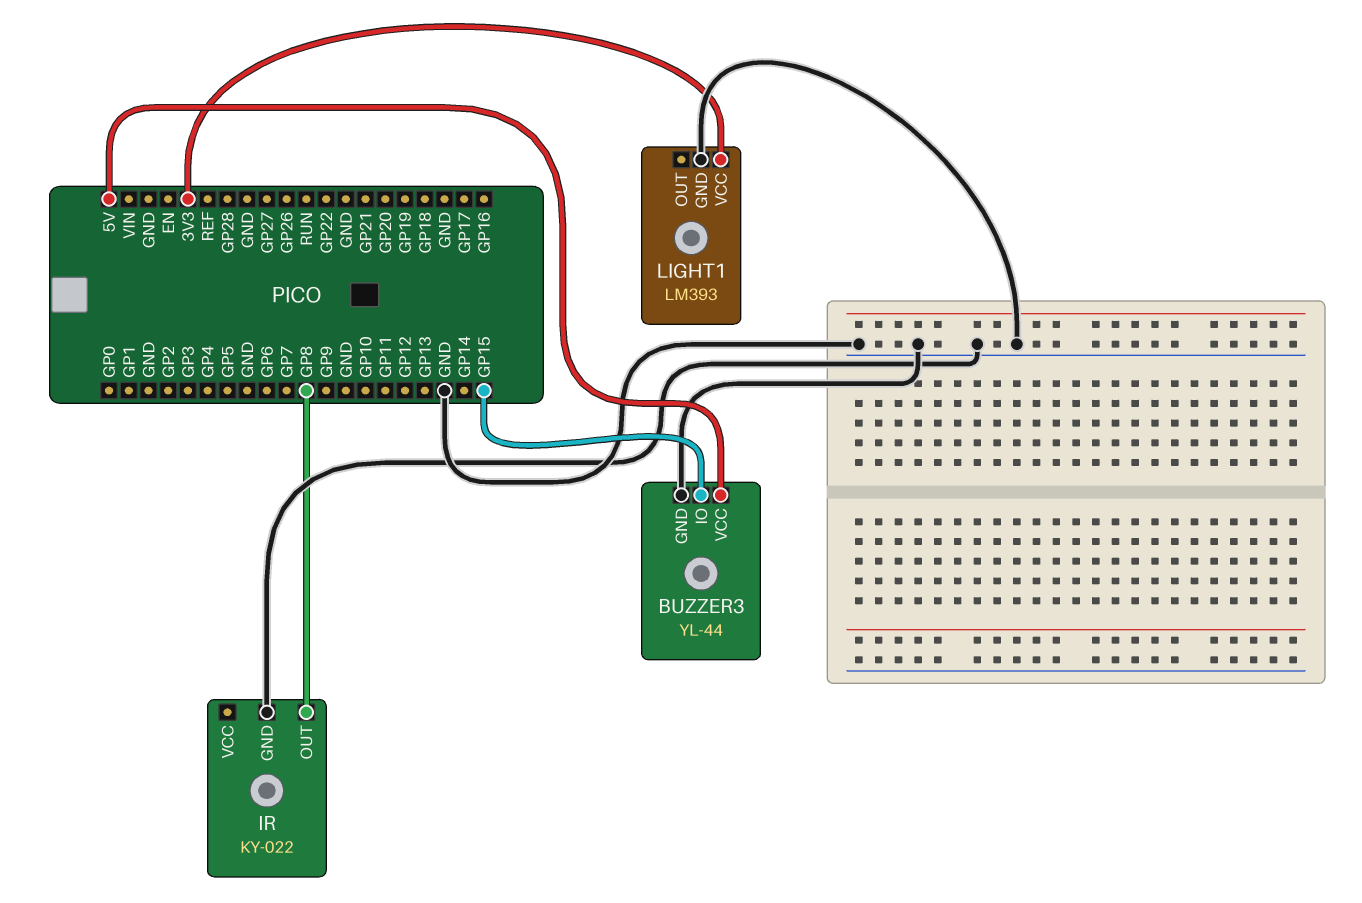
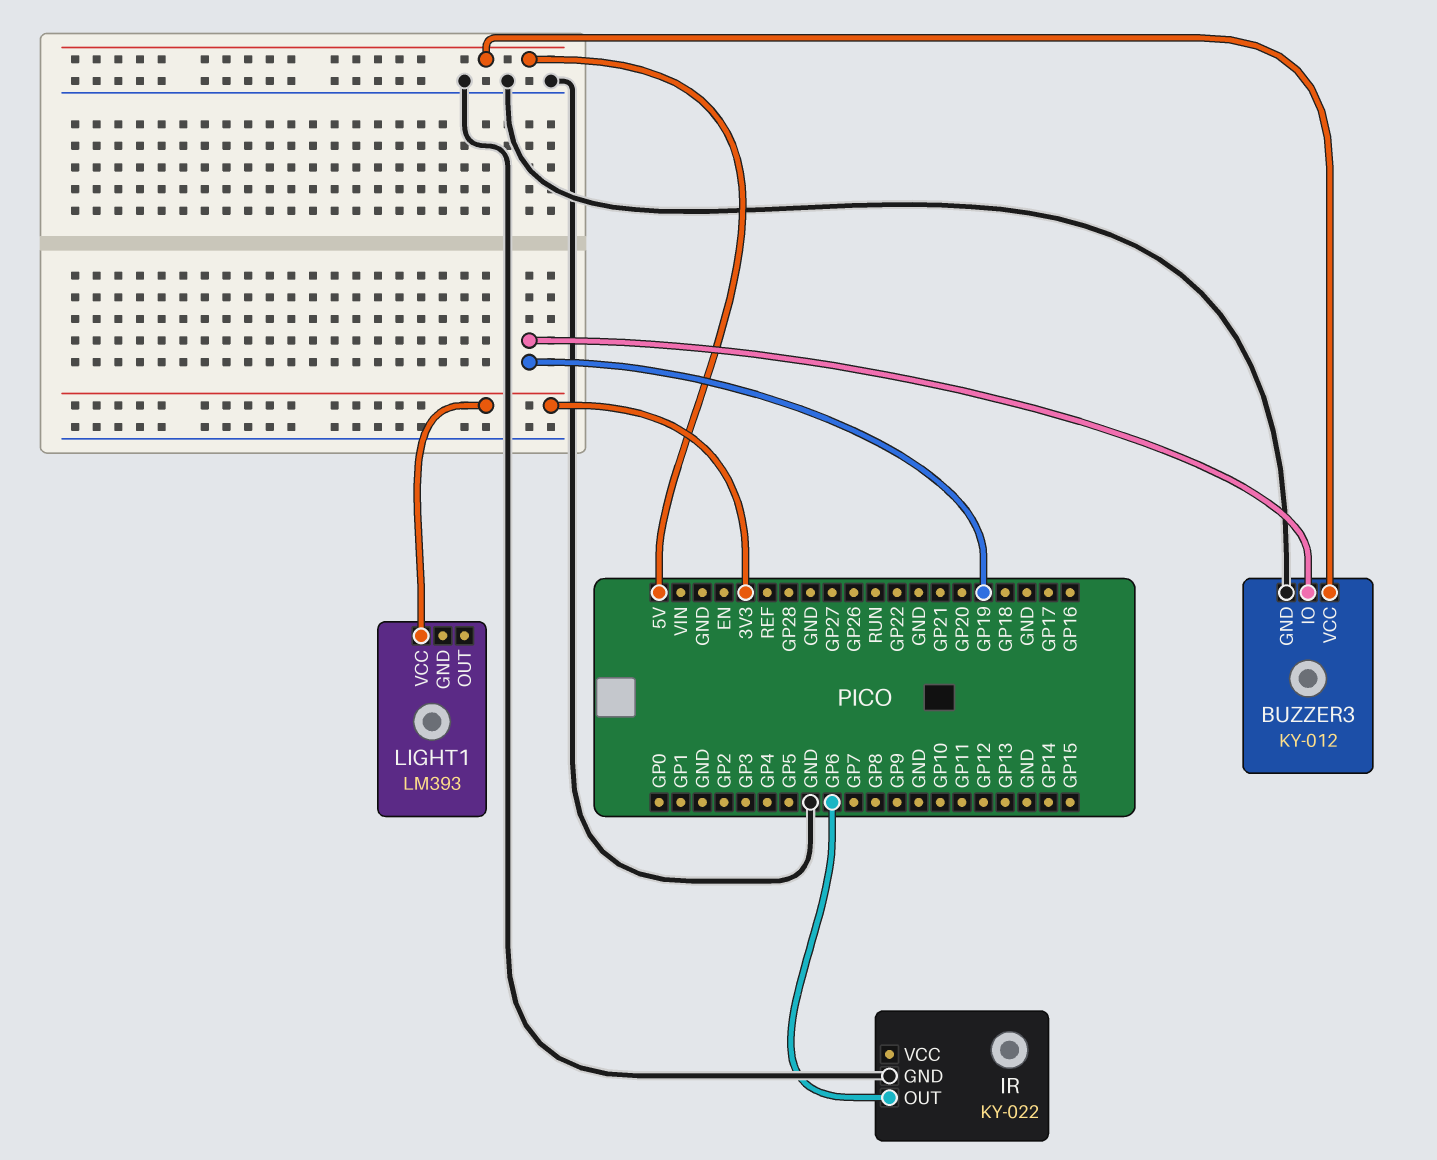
BUZZER3: YL-44 -> KY-012
BUZZER3 pin IO: GP15 -> GP19
IR pin OUT: GP8 -> GP6
LIGHT1 pin GND: GND -> none

